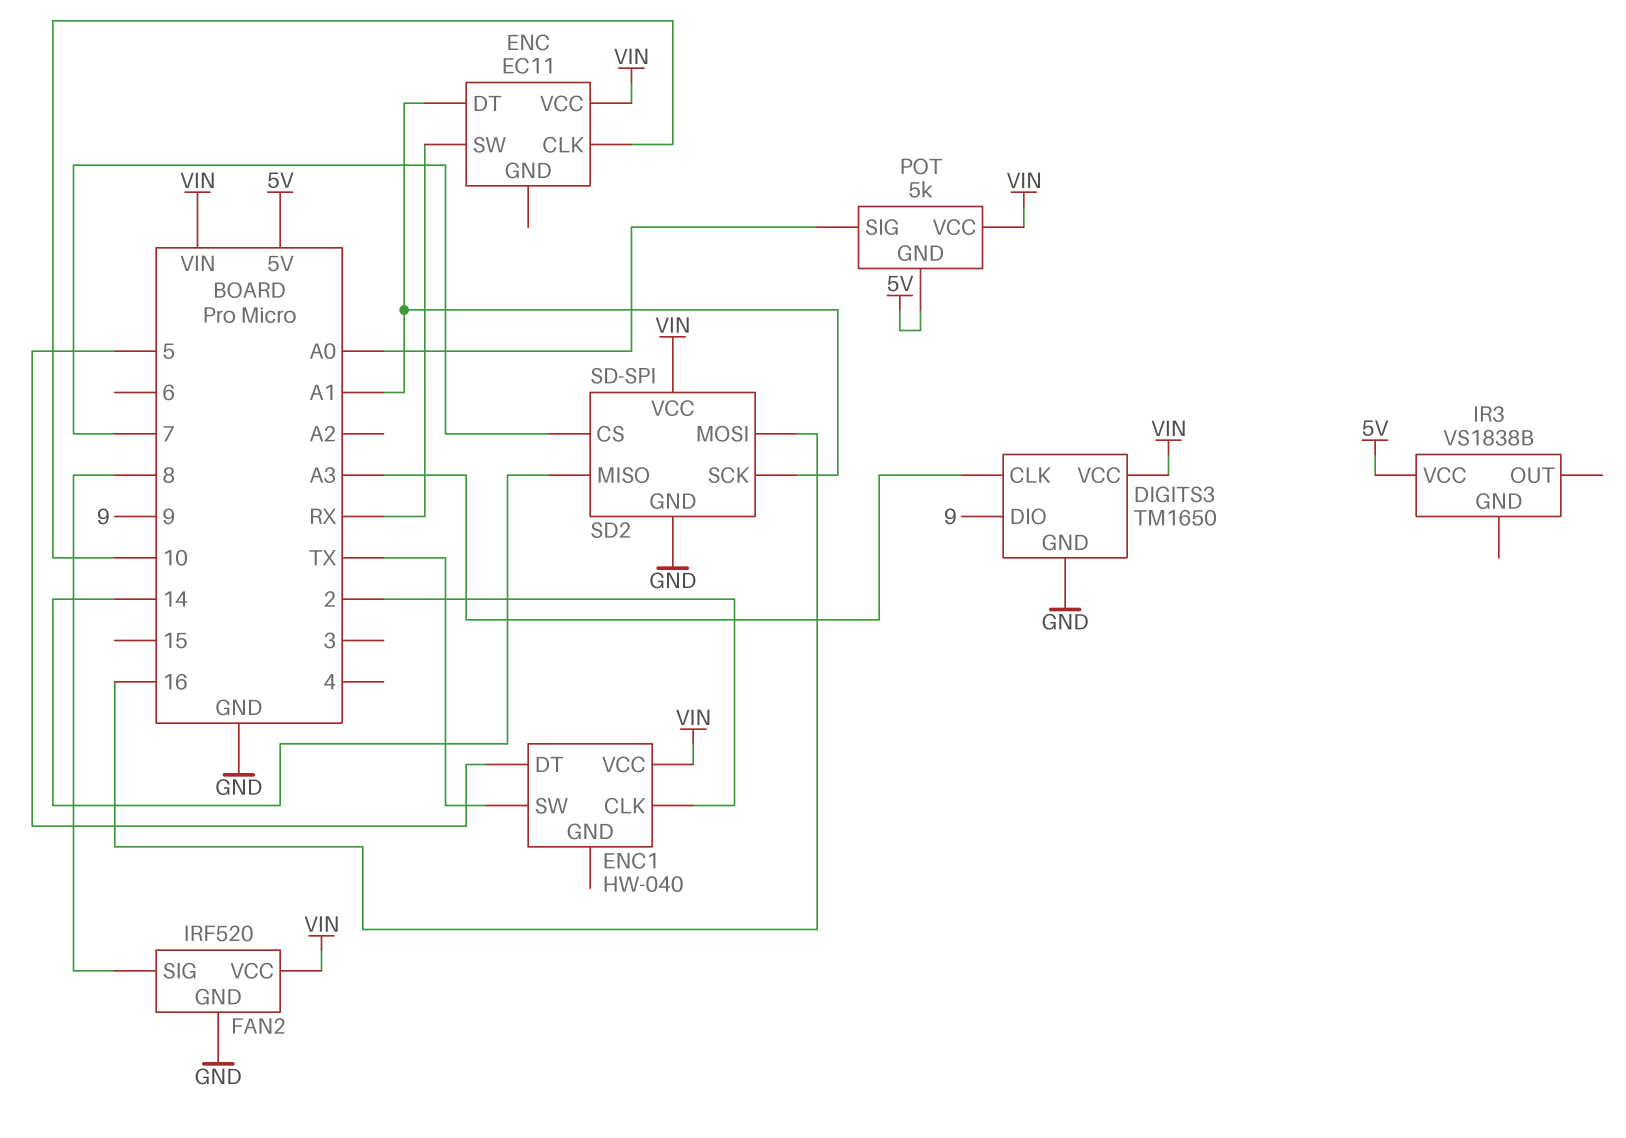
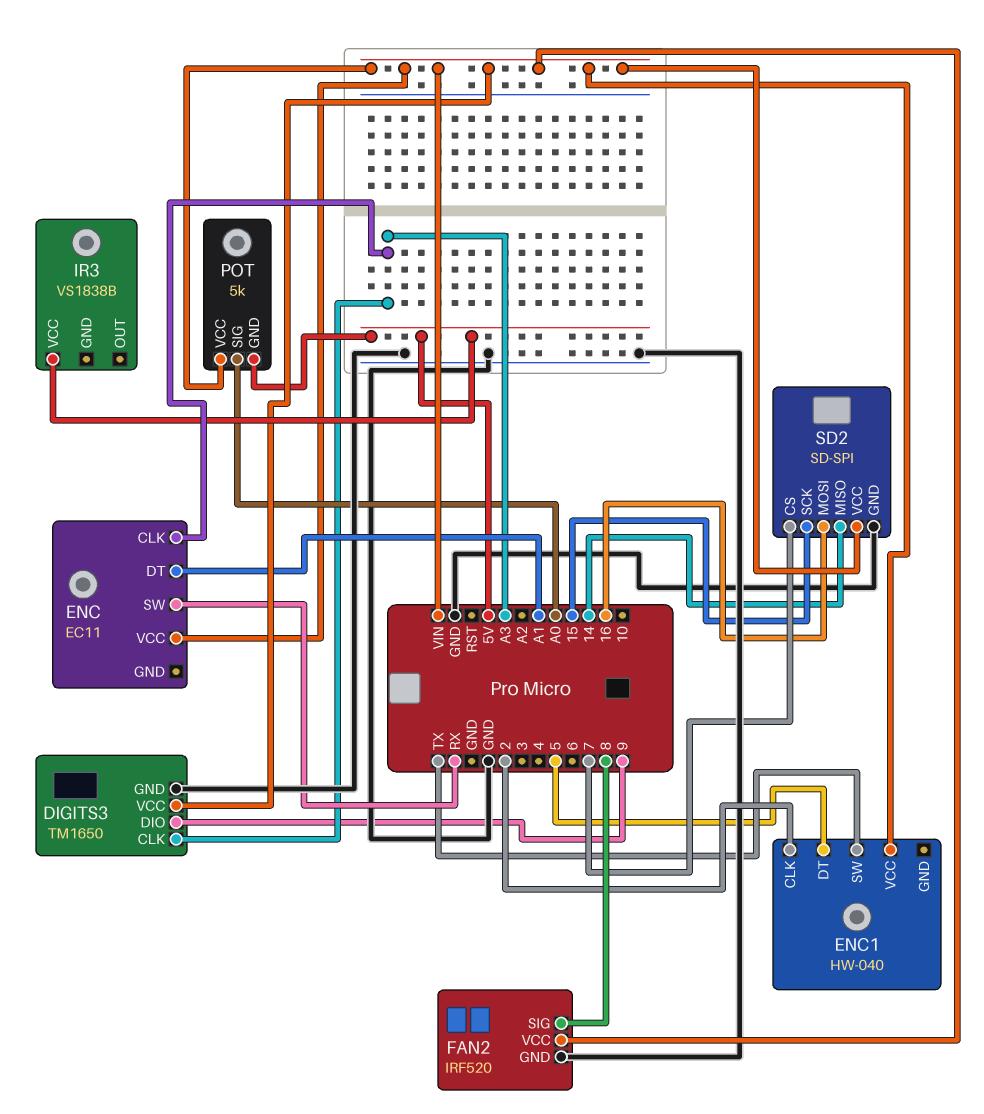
ENC pin CLK: 10 -> A3
SD2 pin SCK: A1 -> 15

